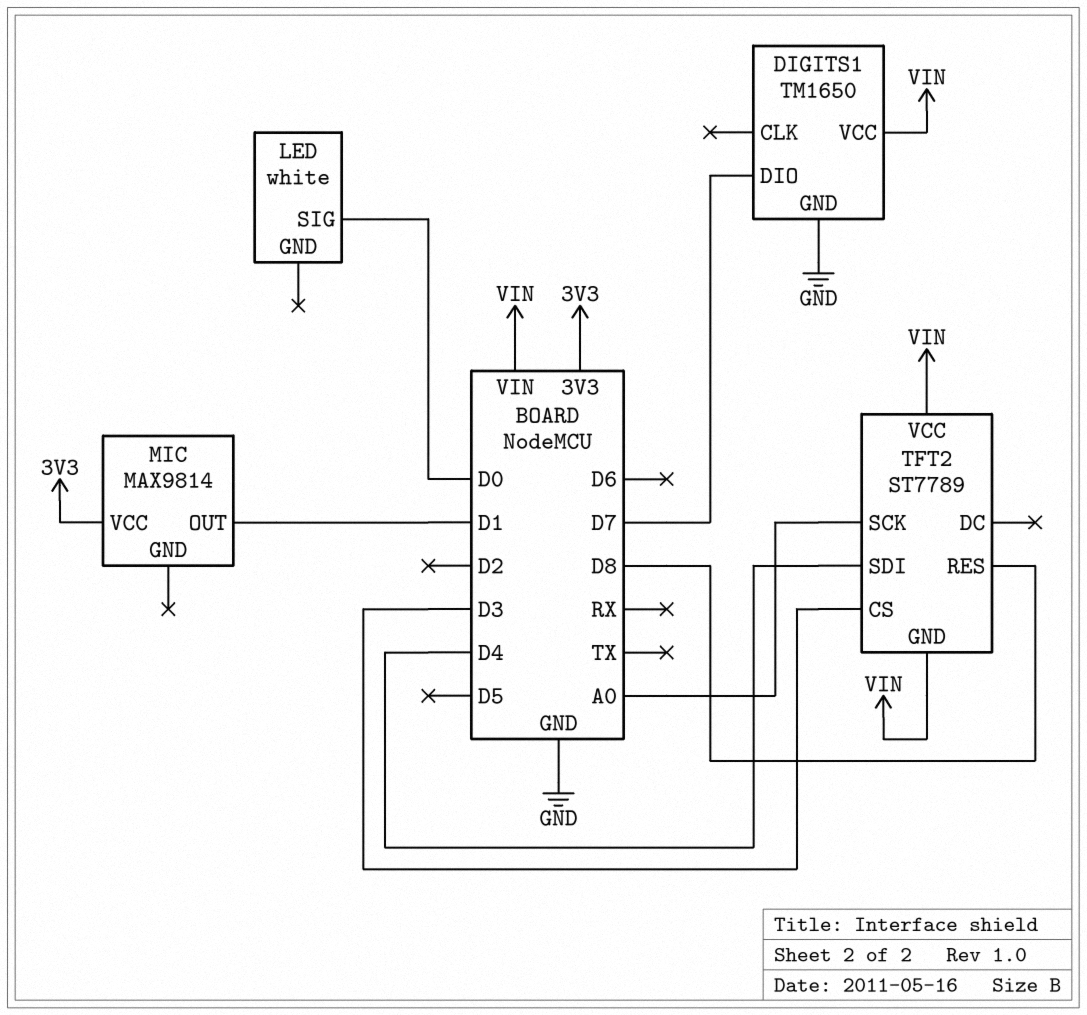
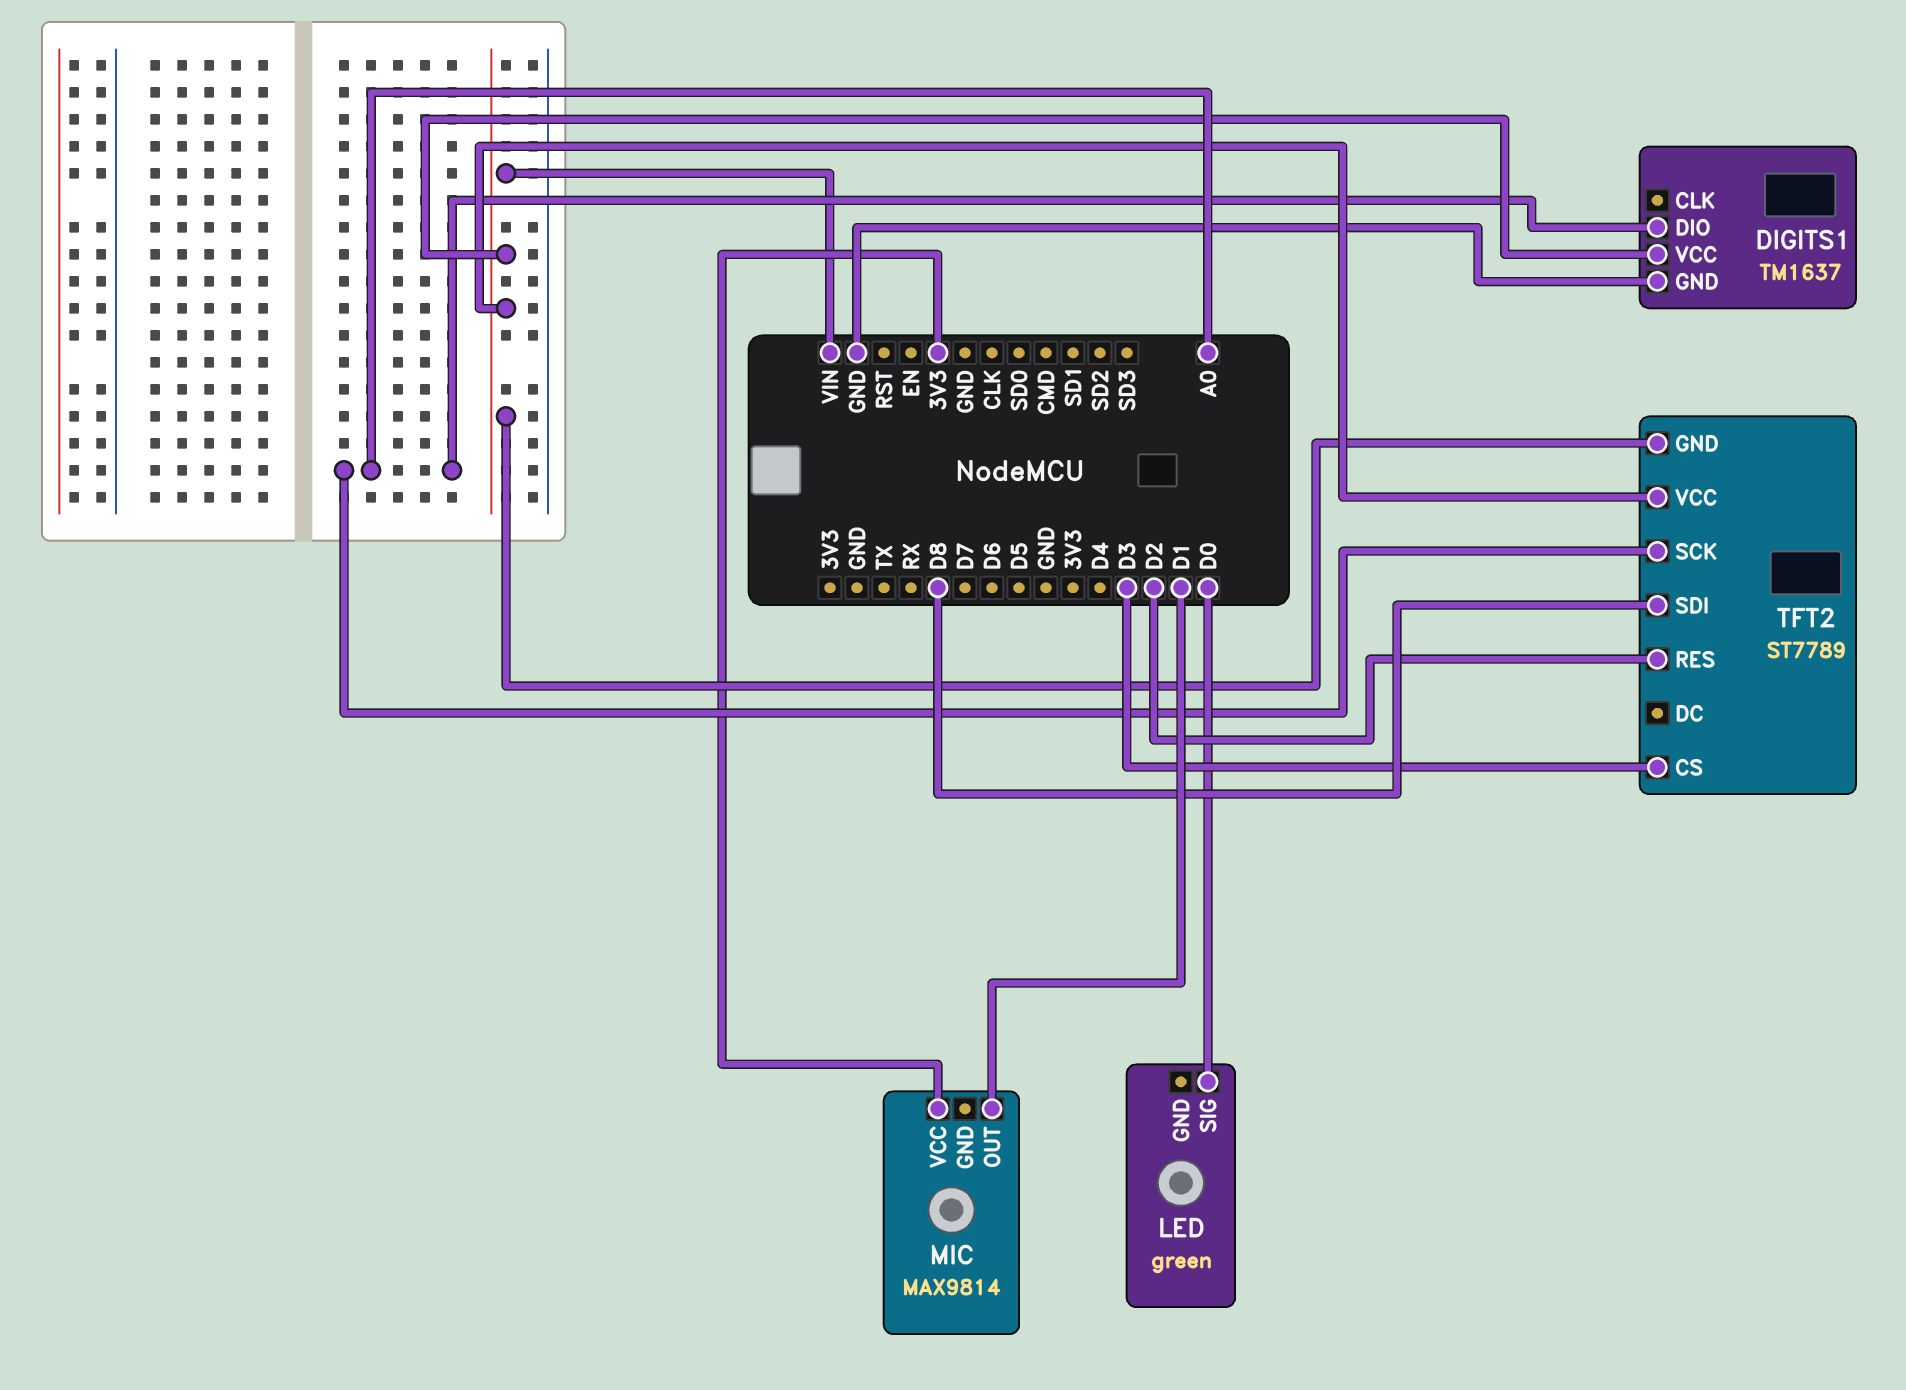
DIGITS1: TM1650 -> TM1637
DIGITS1 pin DIO: D7 -> A0
LED: white -> green
TFT2 pin RES: D8 -> D2
TFT2 pin SDI: D4 -> D8

